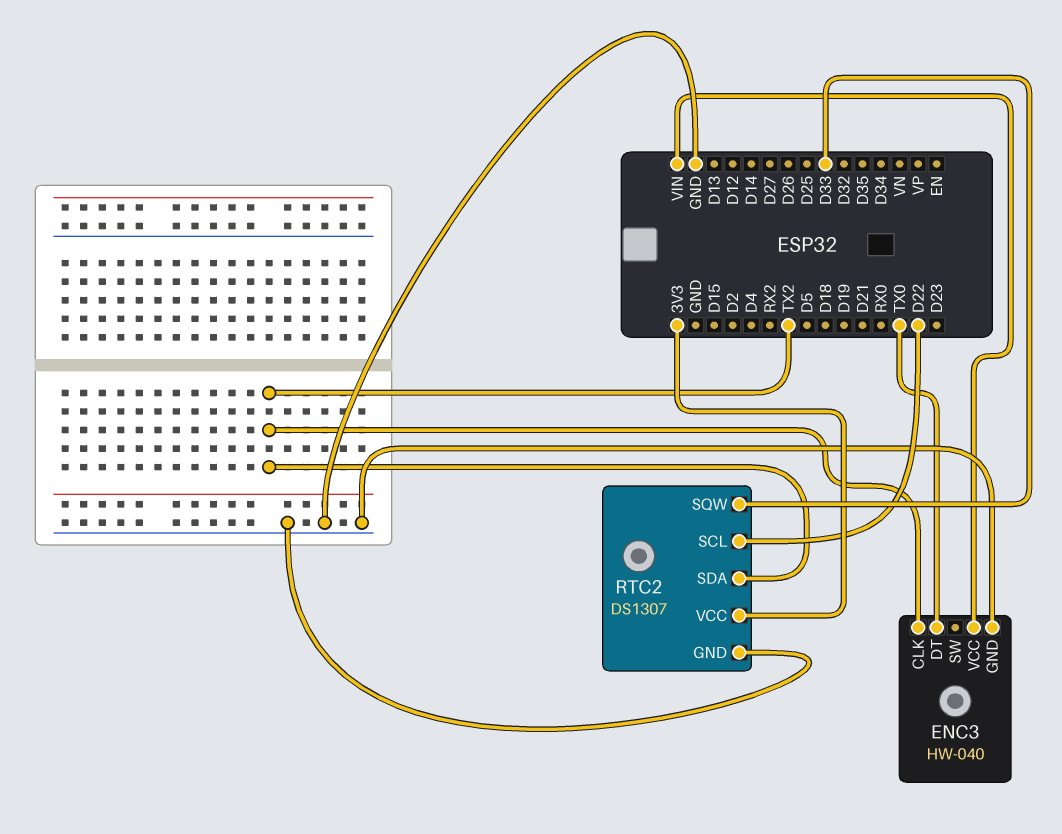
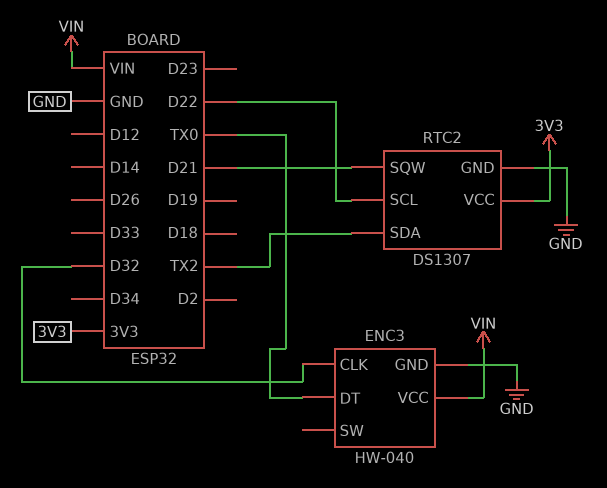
ENC3 pin CLK: TX2 -> D32
RTC2 pin SQW: D33 -> D21

